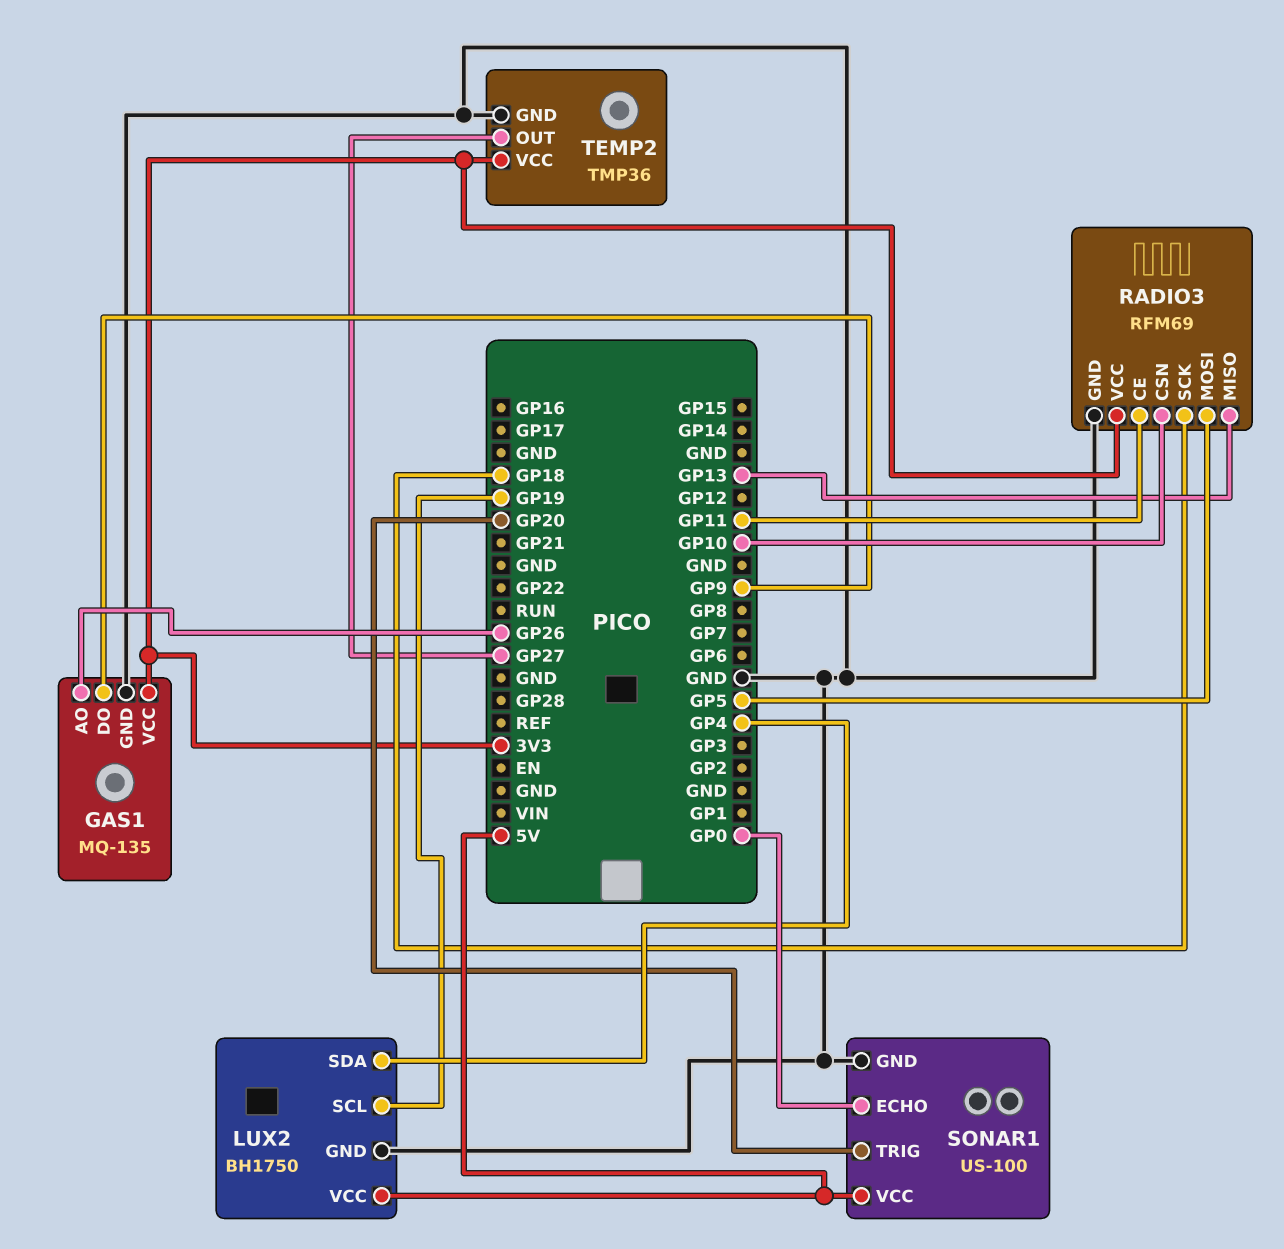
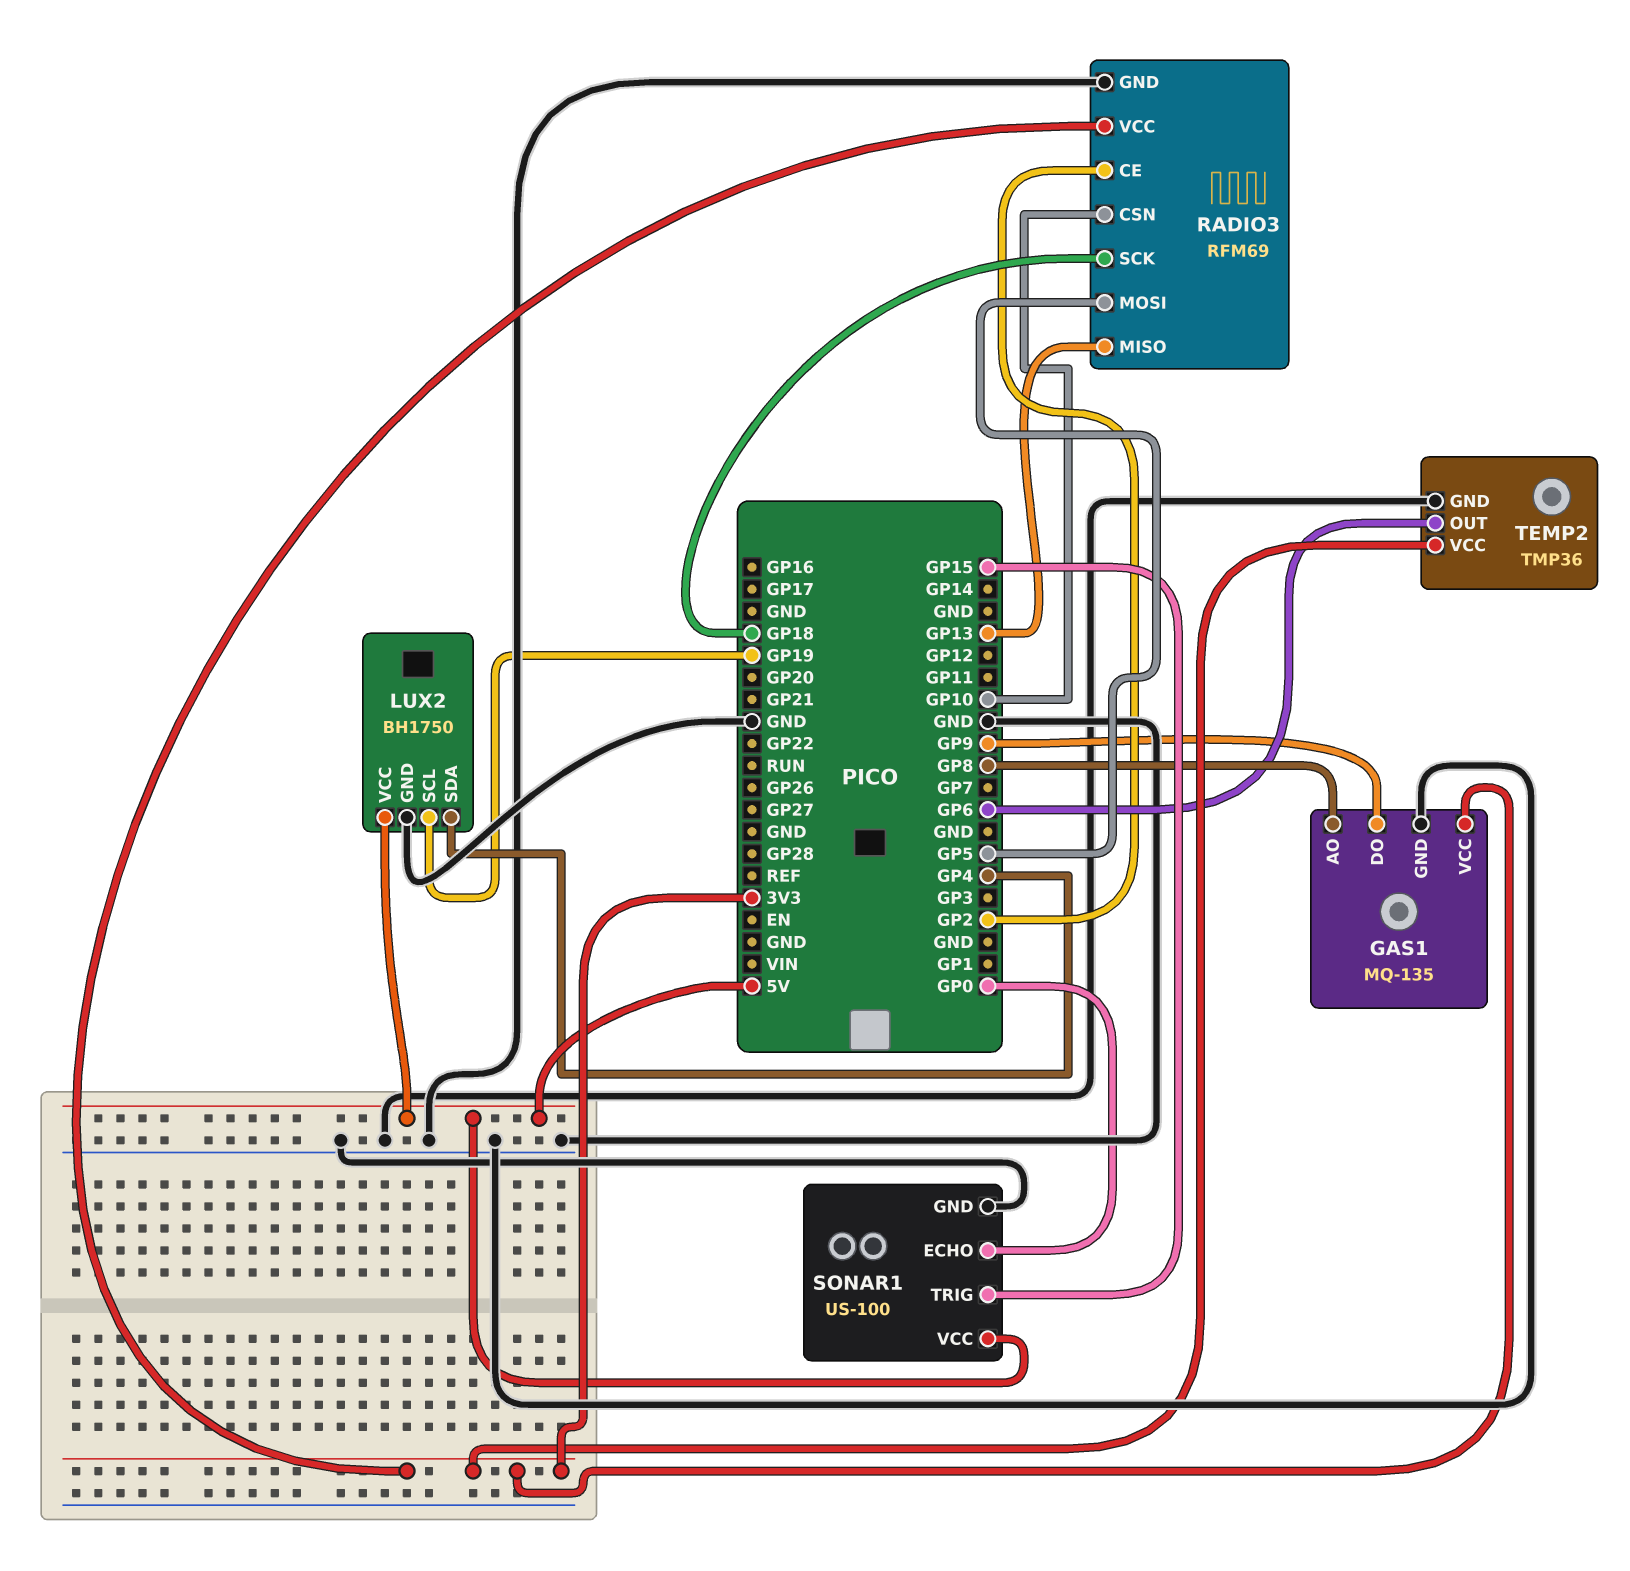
GAS1 pin AO: GP26 -> GP8
RADIO3 pin CE: GP11 -> GP2
SONAR1 pin TRIG: GP20 -> GP15
TEMP2 pin OUT: GP27 -> GP6

